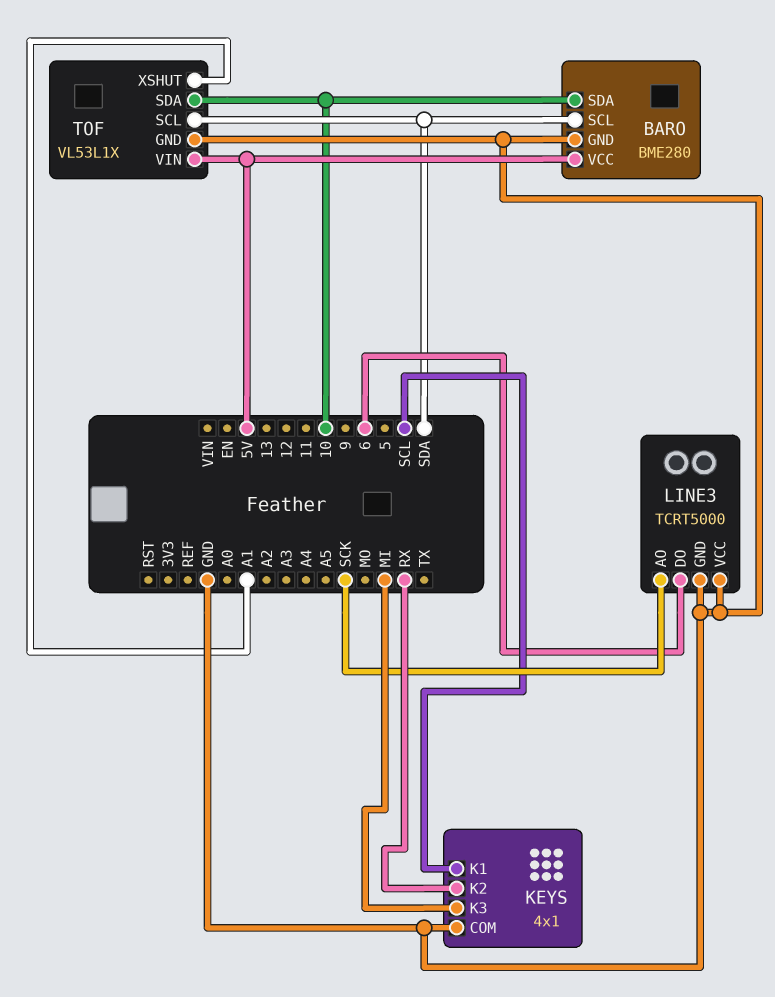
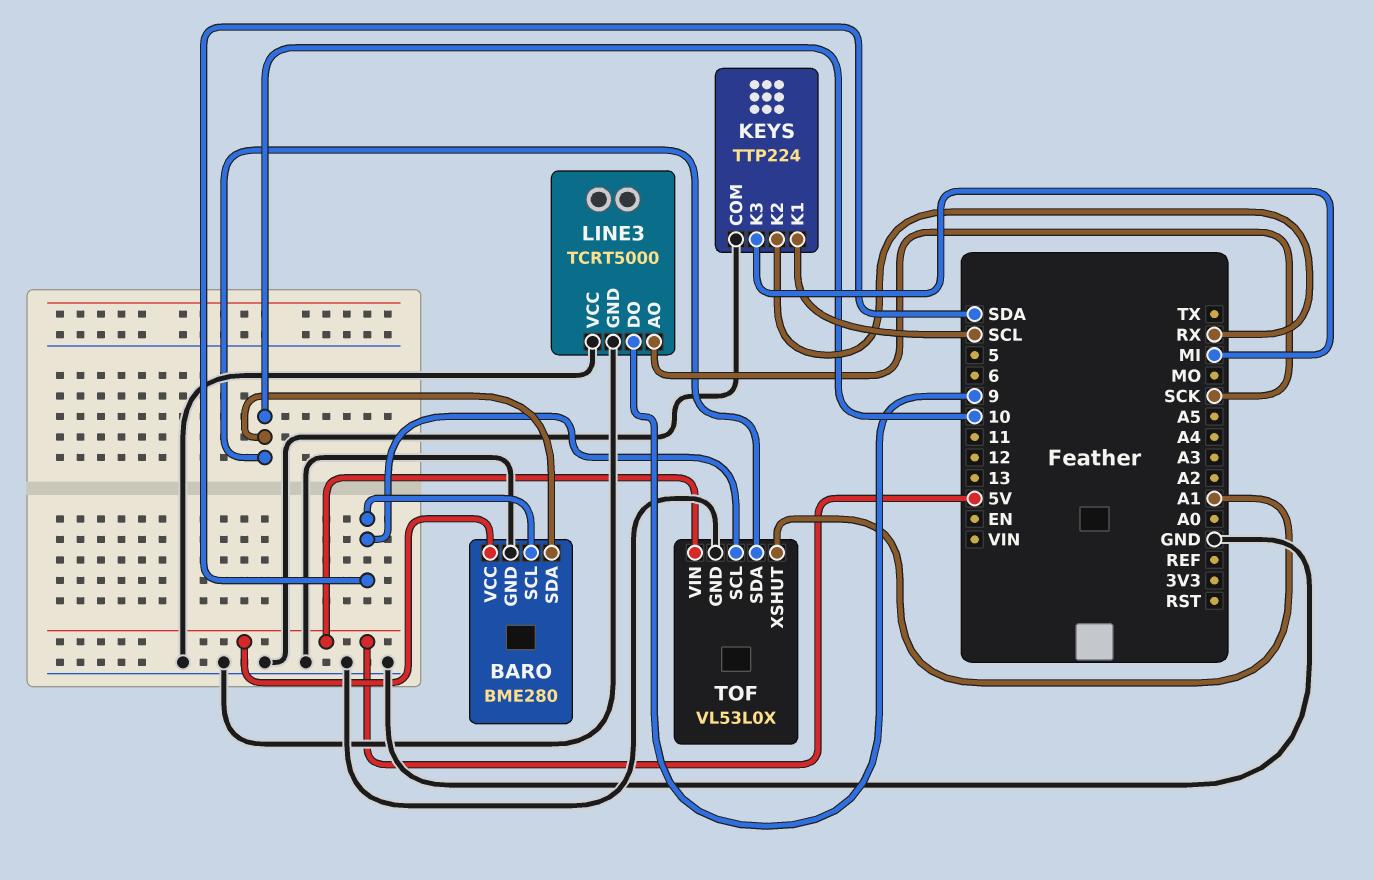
KEYS: 4x1 -> TTP224
LINE3 pin DO: 6 -> 9
TOF: VL53L1X -> VL53L0X

